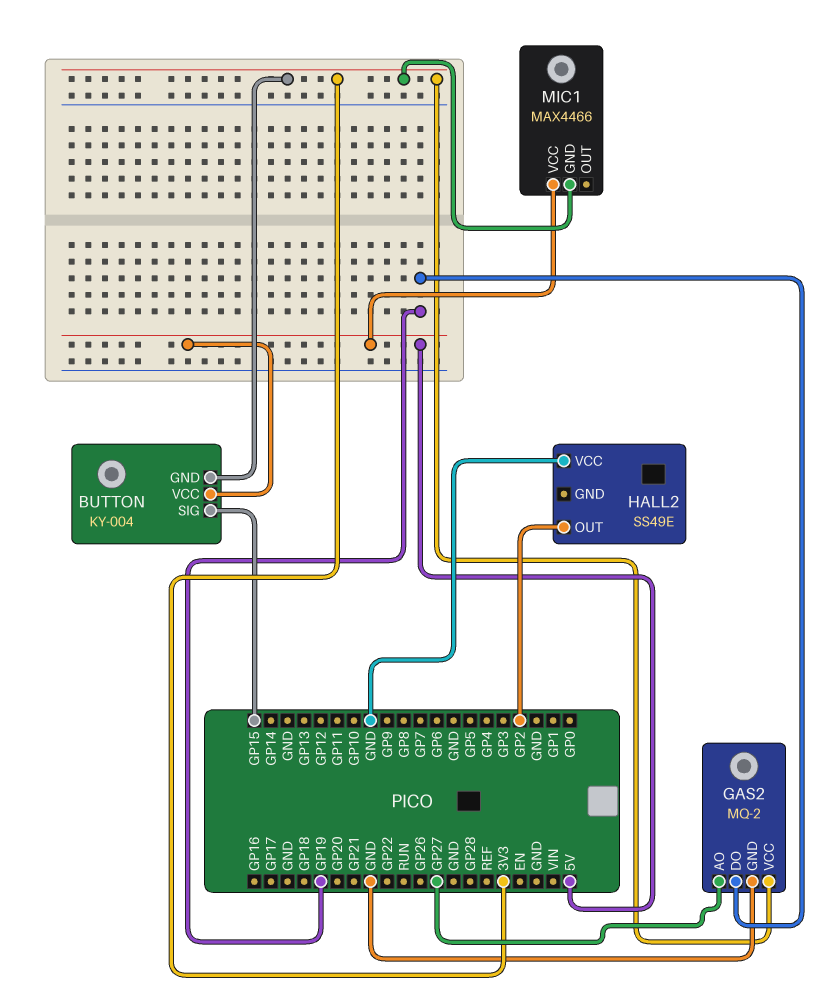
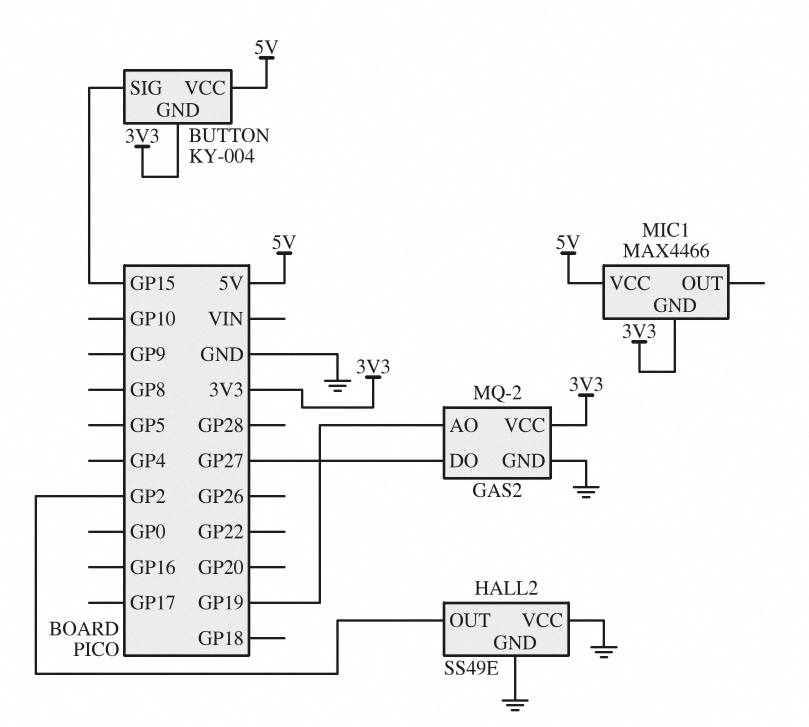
GAS2 pin AO: GP27 -> GP19
GAS2 pin DO: GP19 -> GP27
HALL2 pin GND: none -> GND

